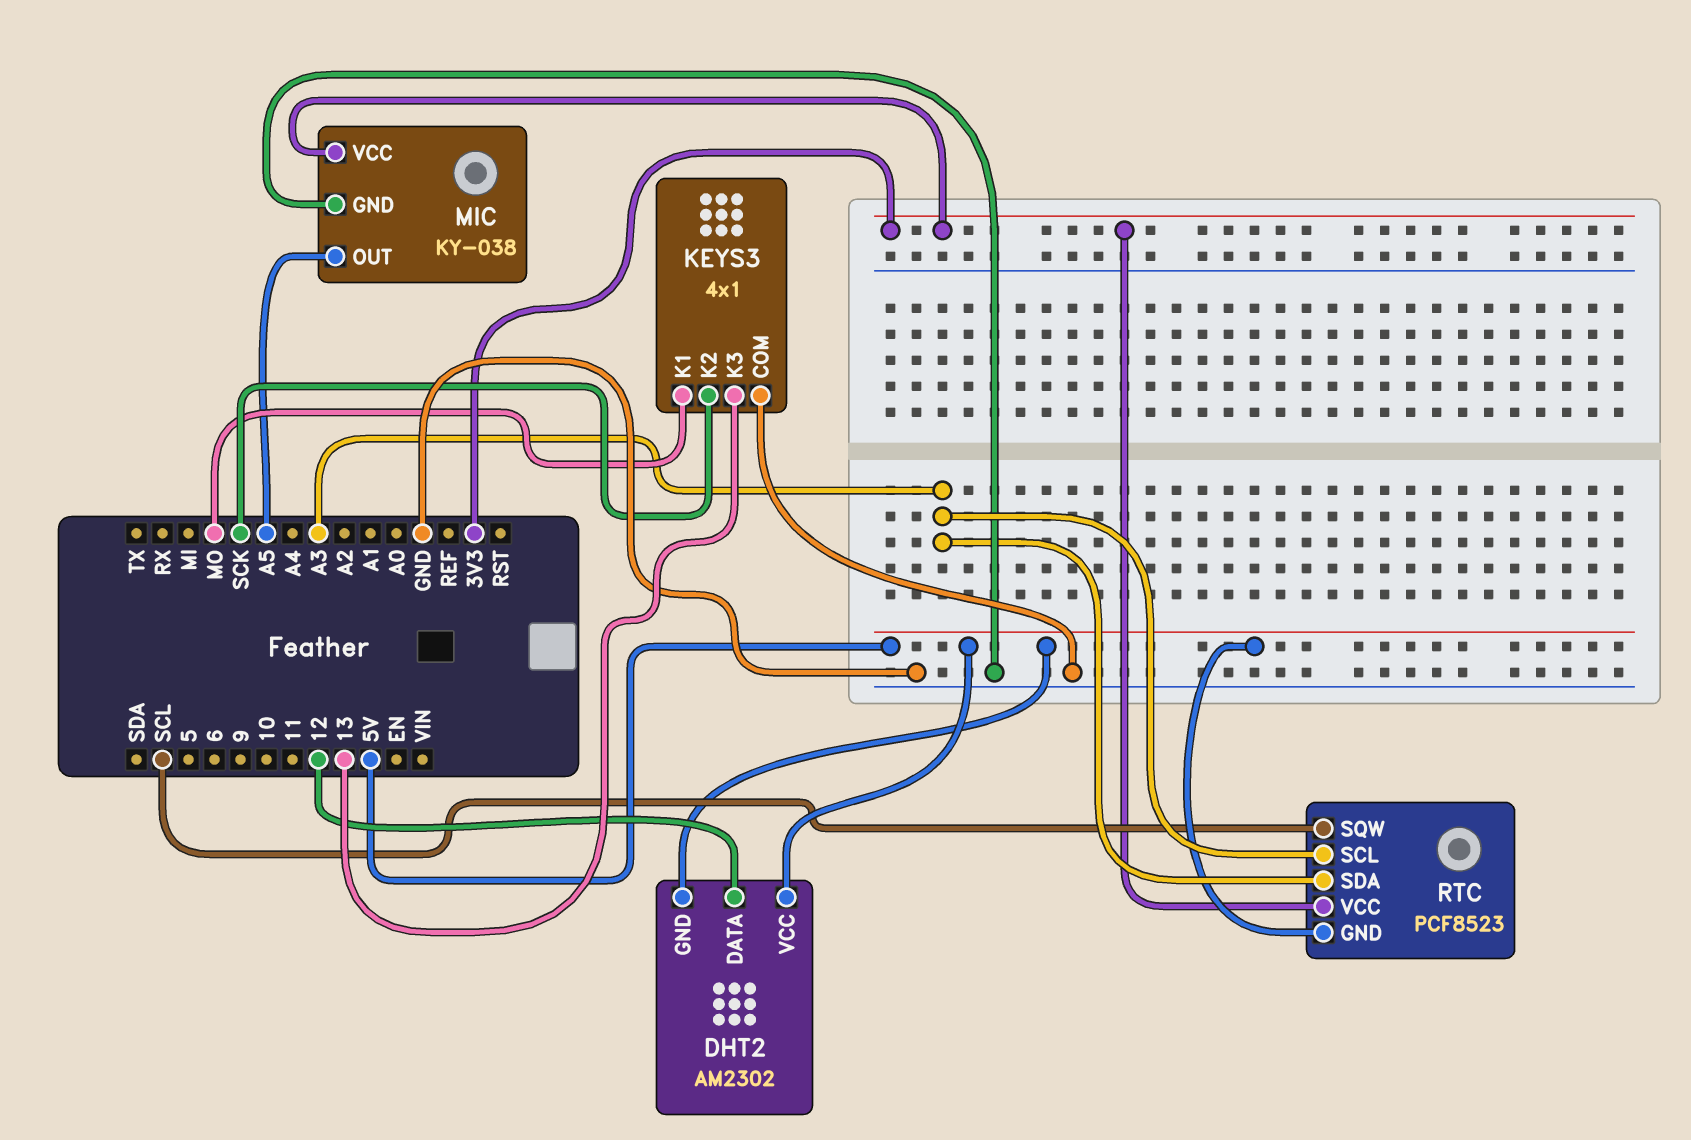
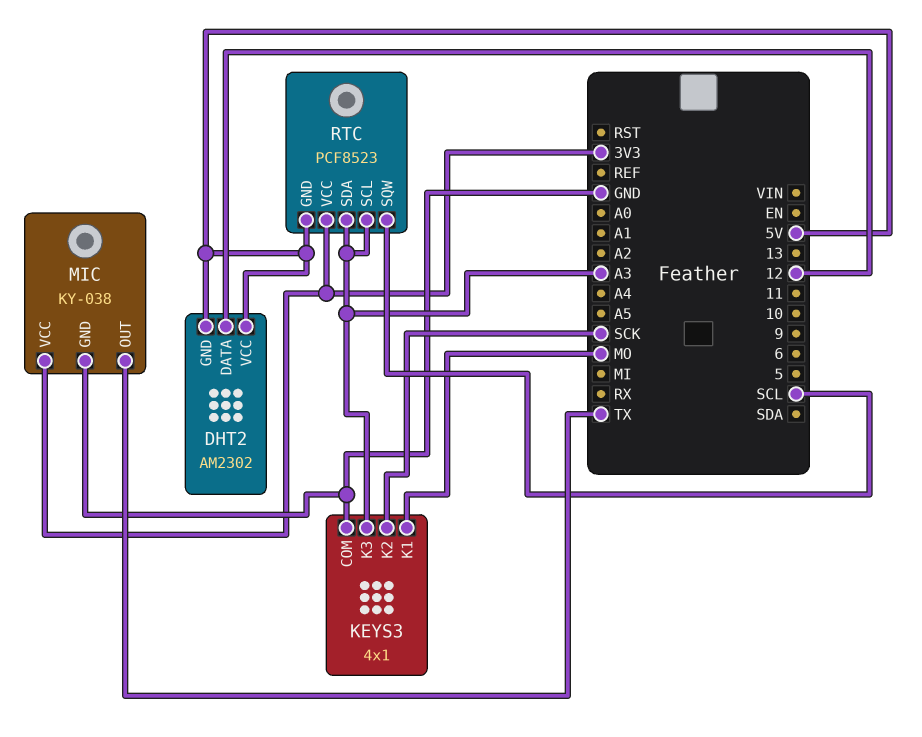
KEYS3 pin K3: 13 -> A3
MIC pin OUT: A5 -> TX

